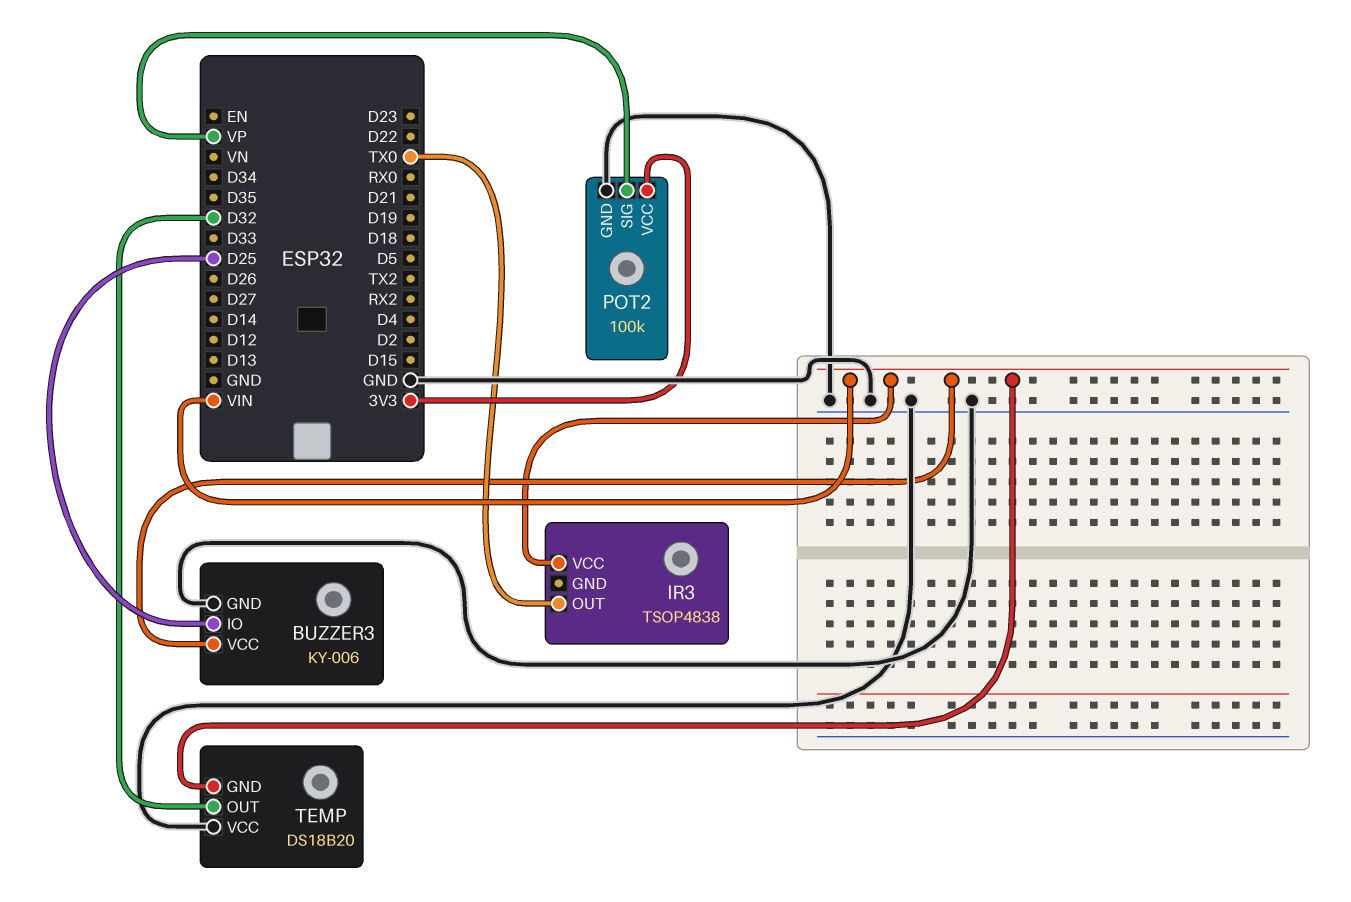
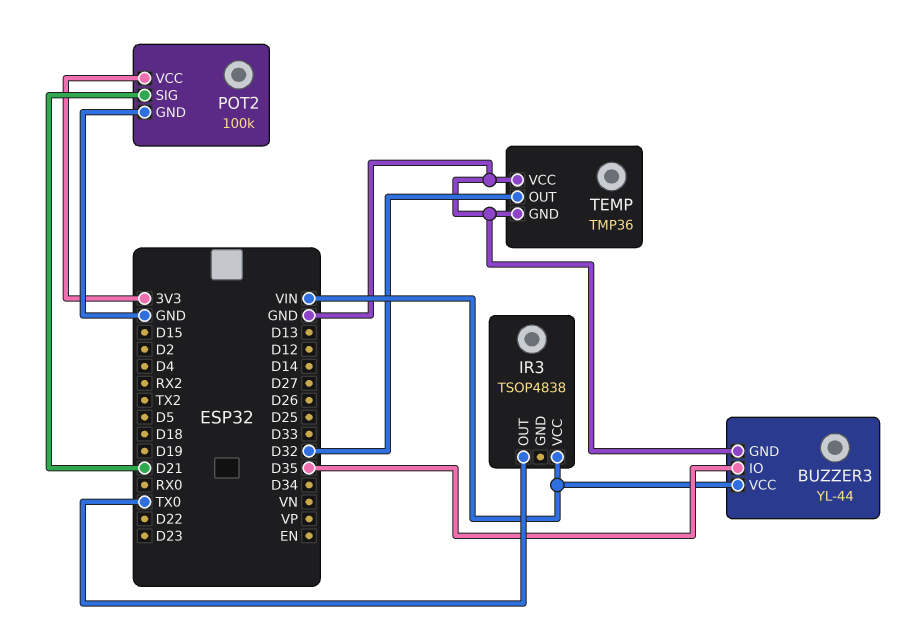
BUZZER3: KY-006 -> YL-44
BUZZER3 pin IO: D25 -> D35
POT2 pin SIG: VP -> D21
TEMP: DS18B20 -> TMP36
TEMP pin GND: VIN -> GND

